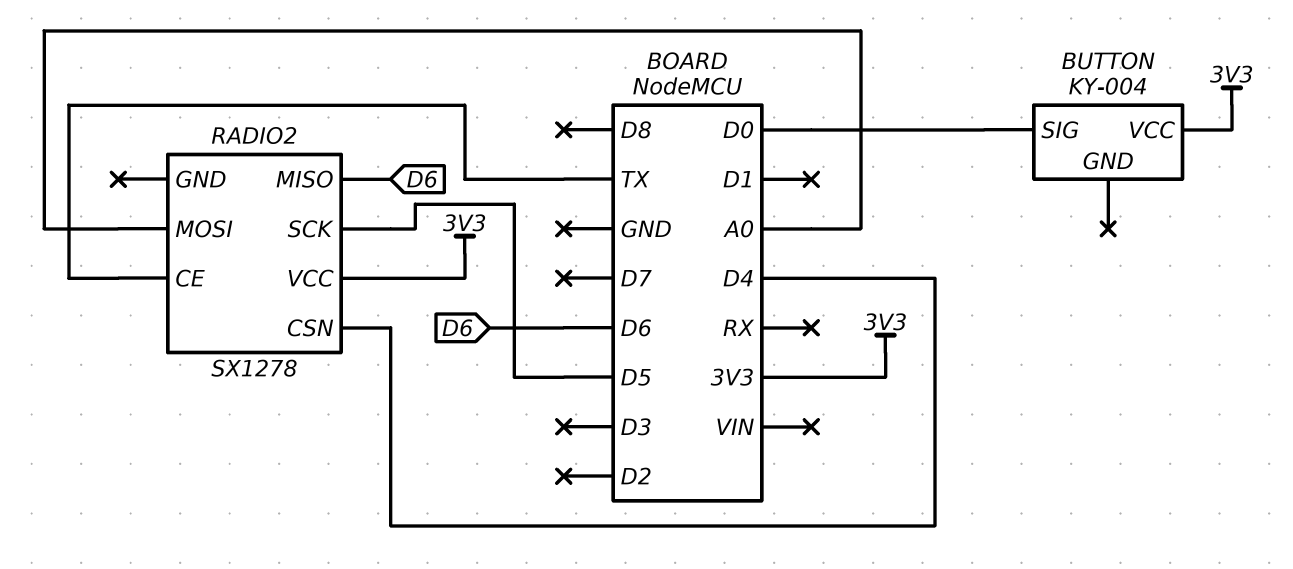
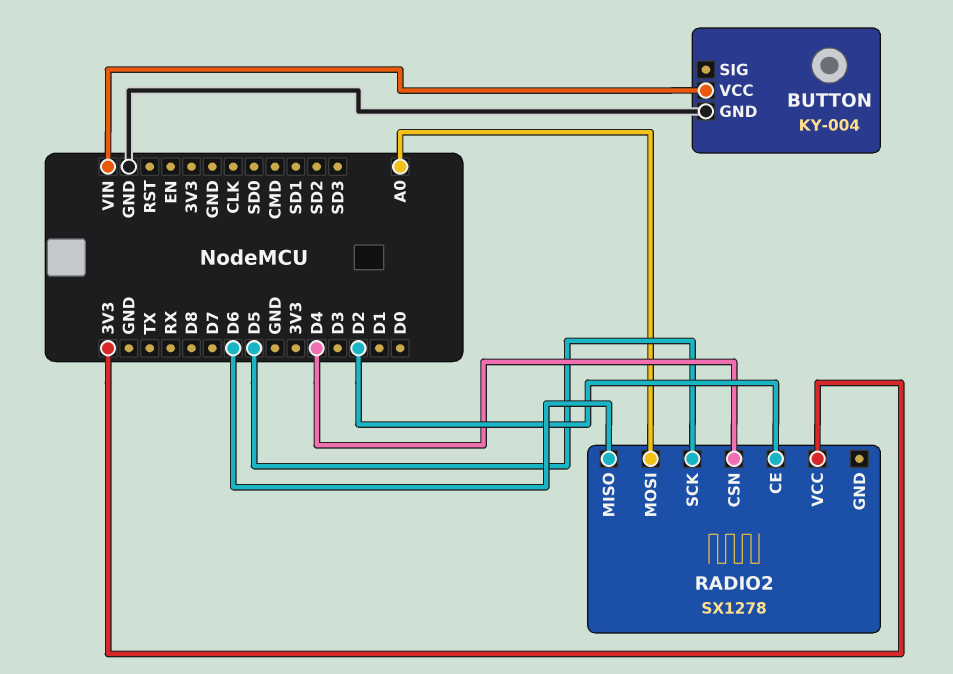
BUTTON pin GND: none -> GND
BUTTON pin SIG: D0 -> none
BUTTON pin VCC: 3V3 -> VIN
RADIO2 pin CE: TX -> D2

